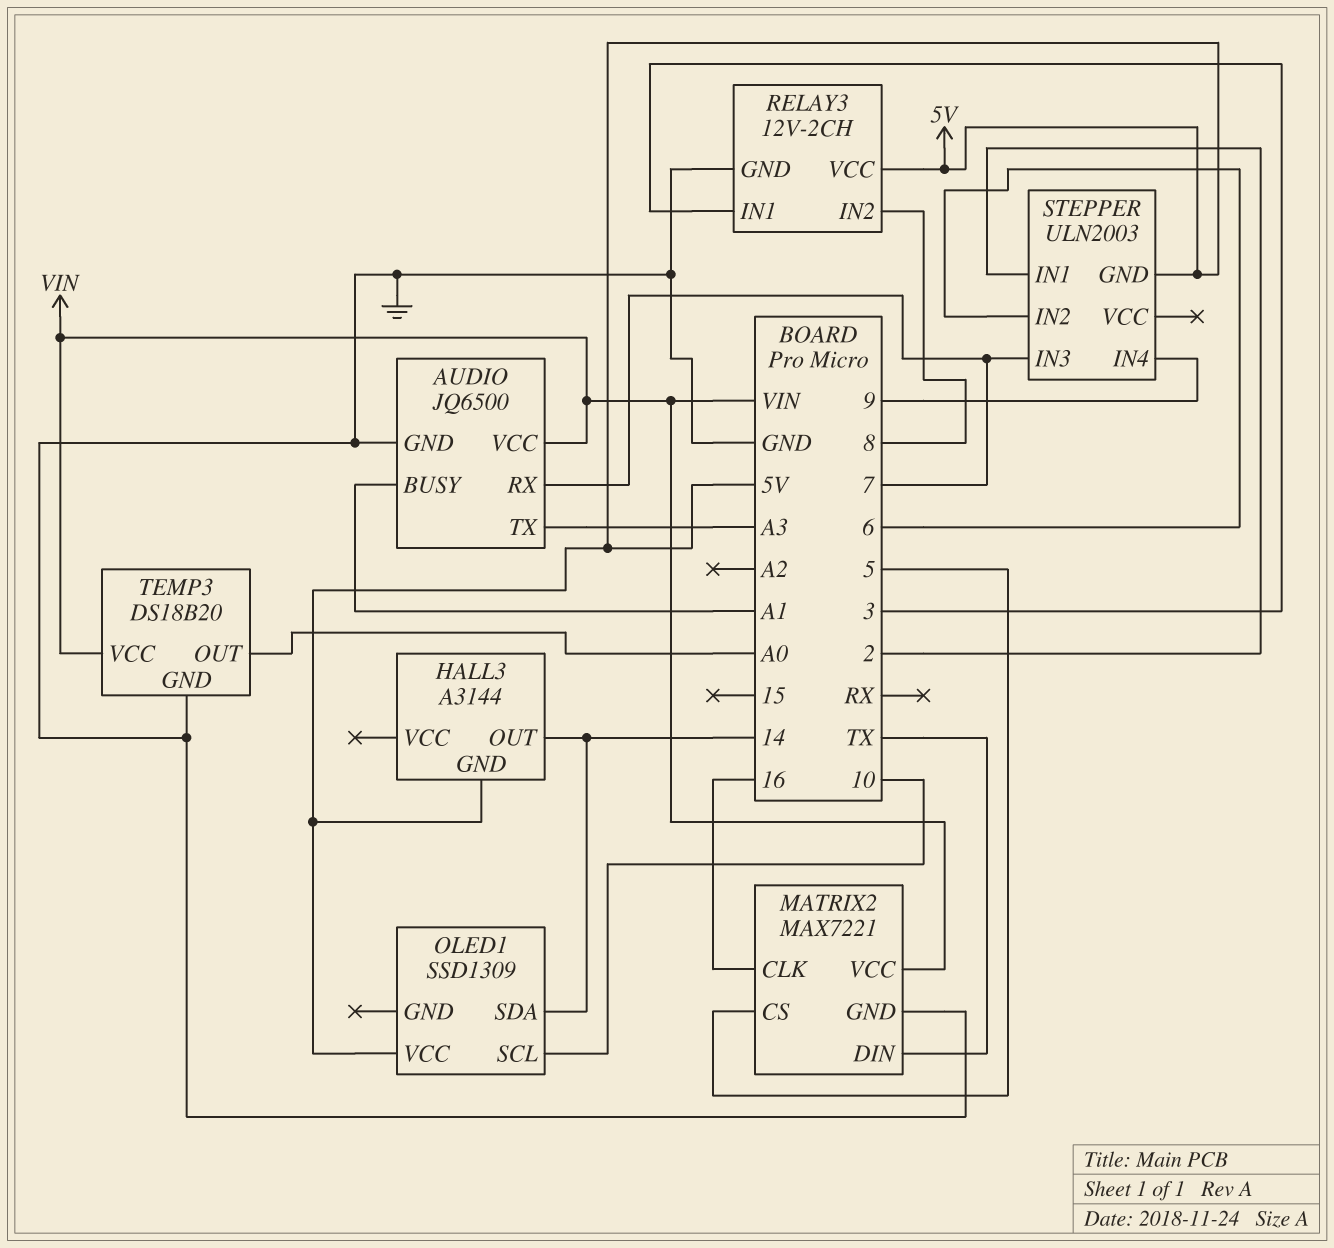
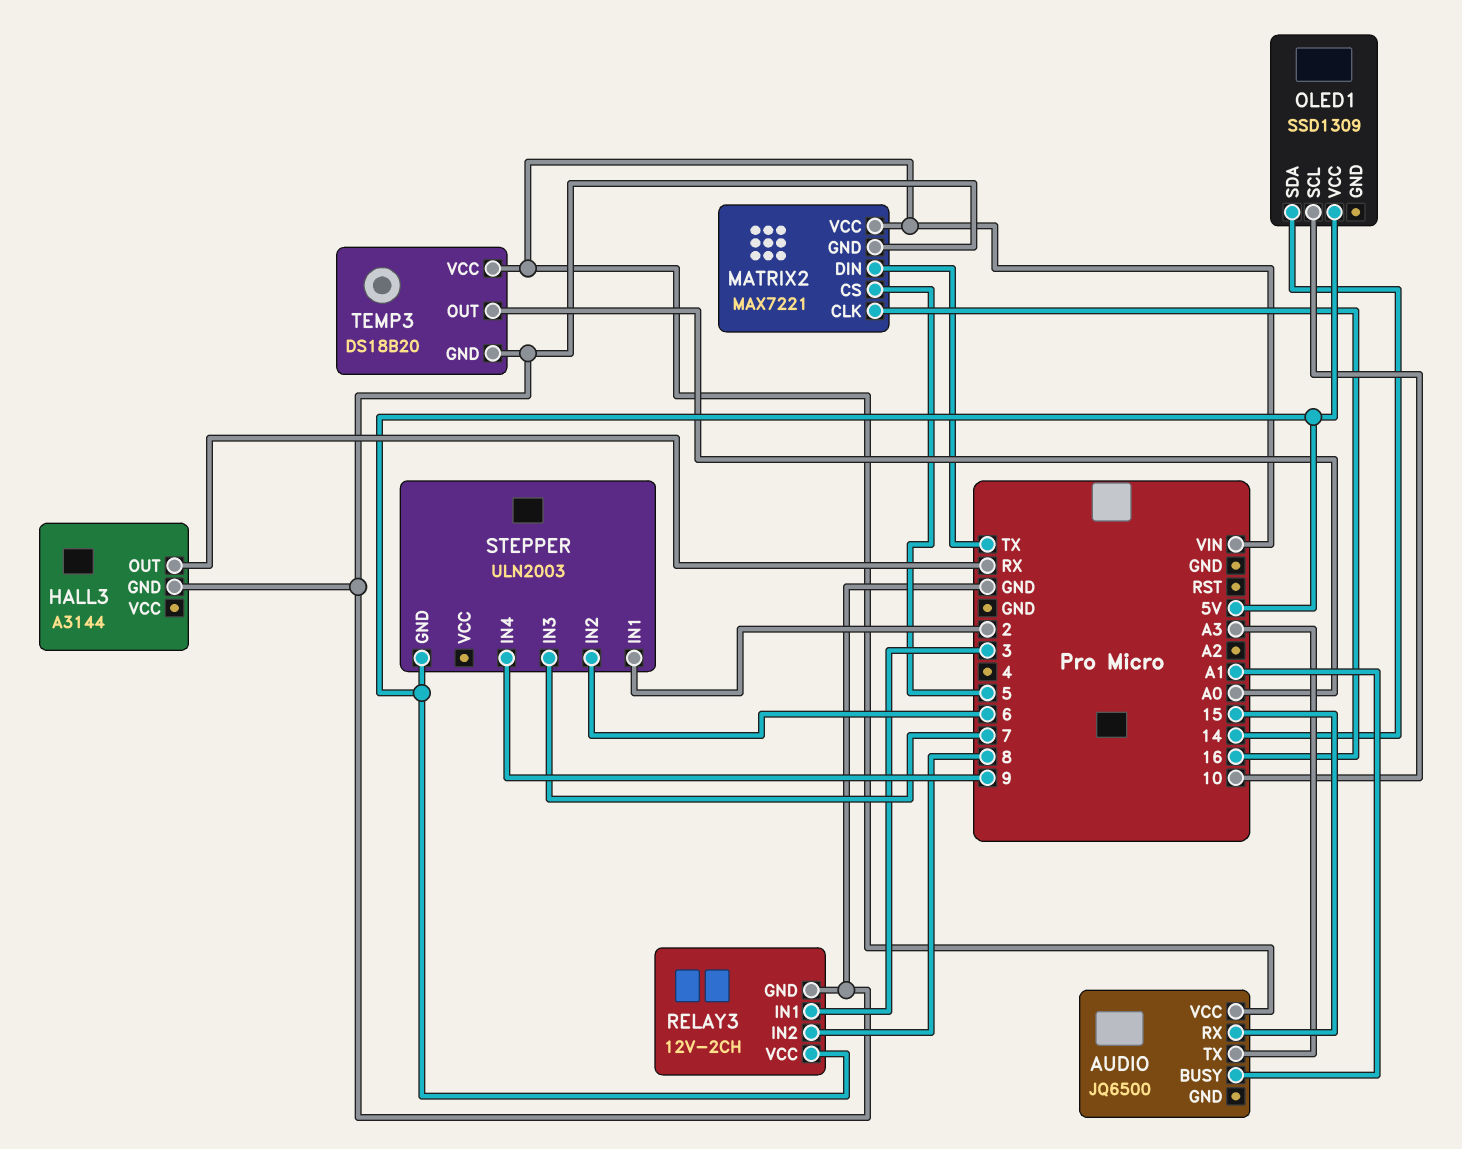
AUDIO pin GND: GND -> none
AUDIO pin RX: 7 -> 15
HALL3 pin GND: 5V -> GND
HALL3 pin OUT: 14 -> RX

